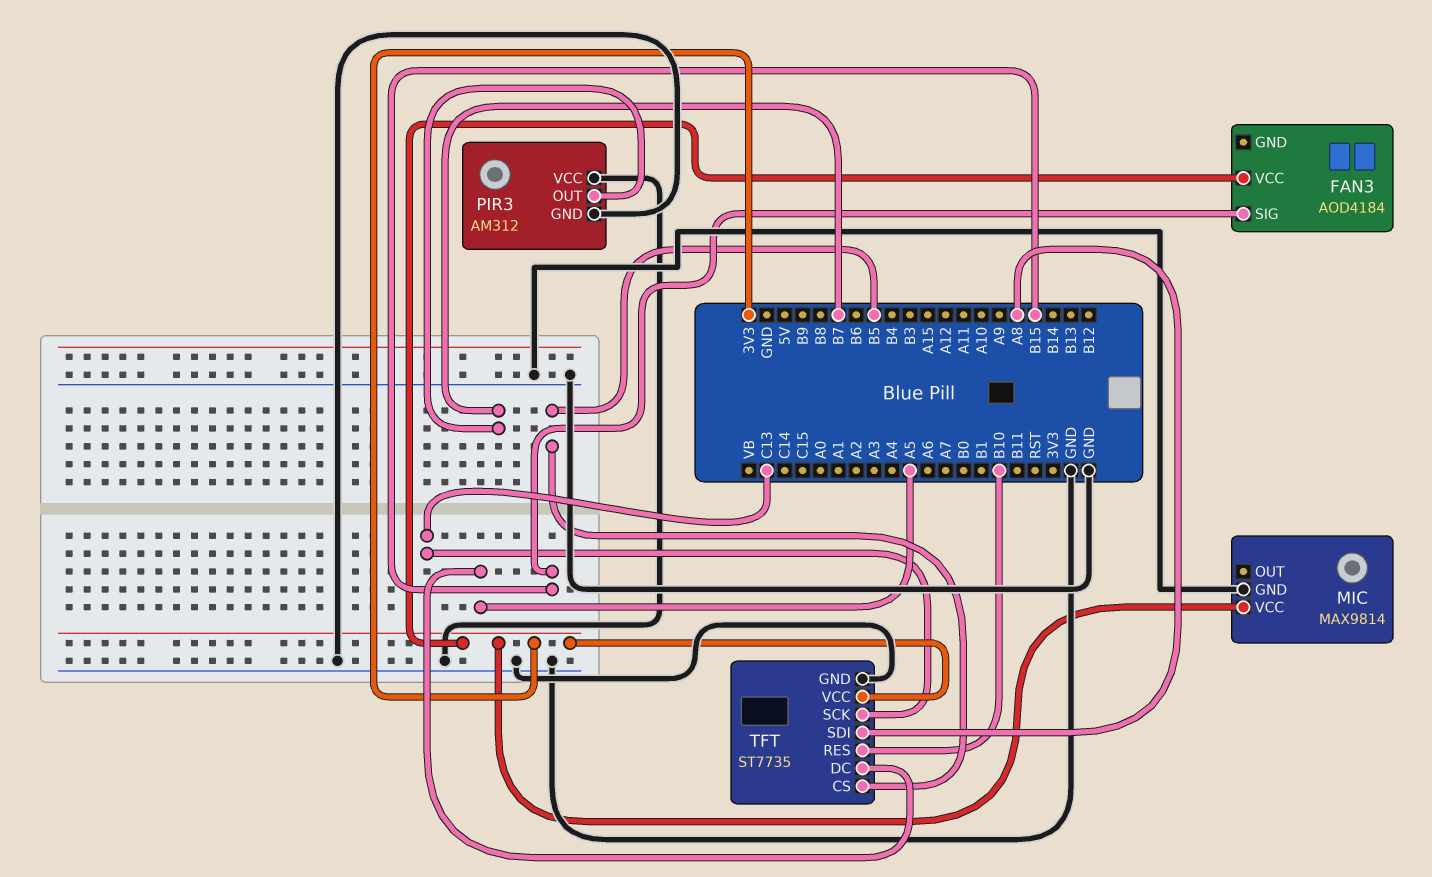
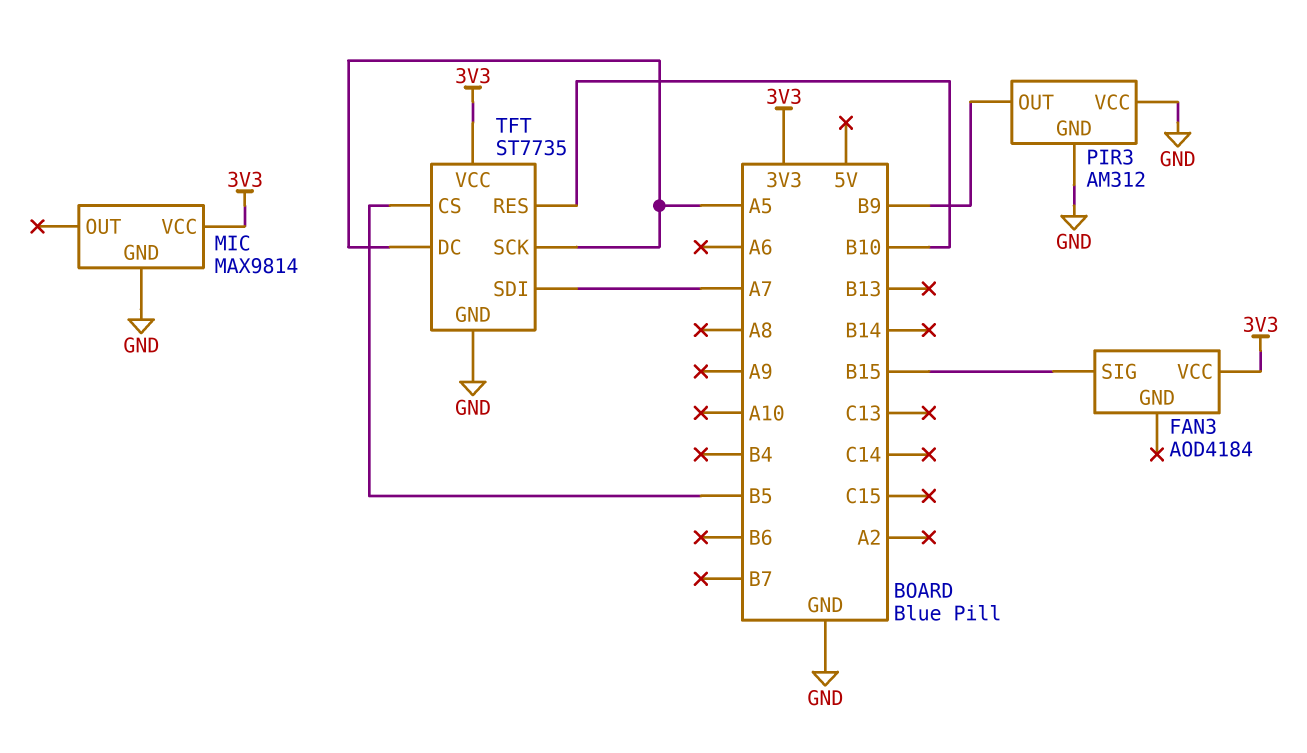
PIR3 pin OUT: B7 -> B9
TFT pin SCK: C13 -> A5
TFT pin SDI: A8 -> A7

